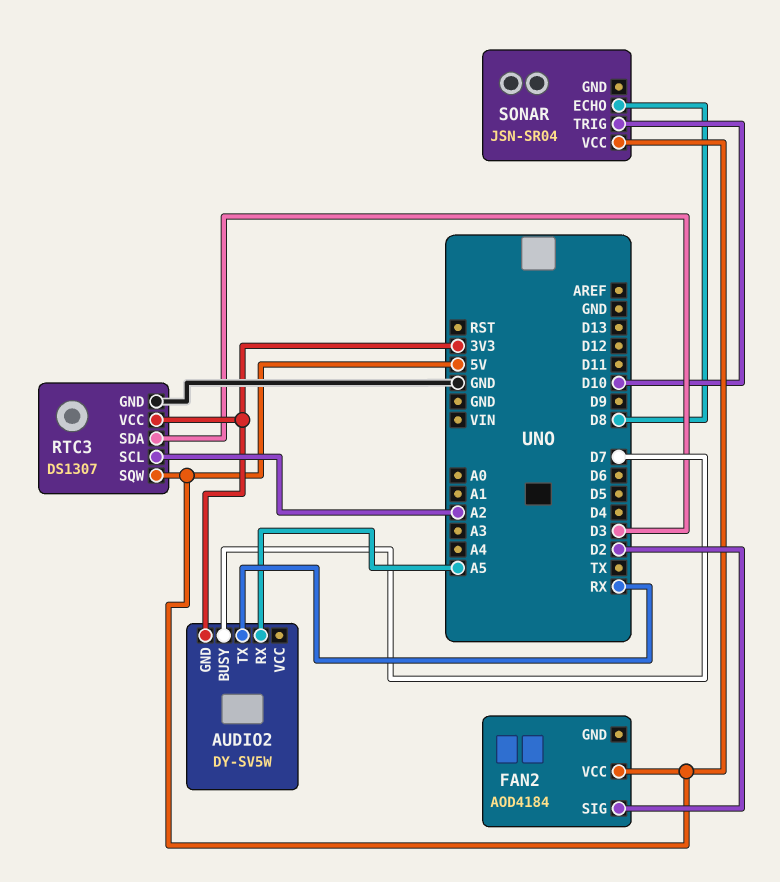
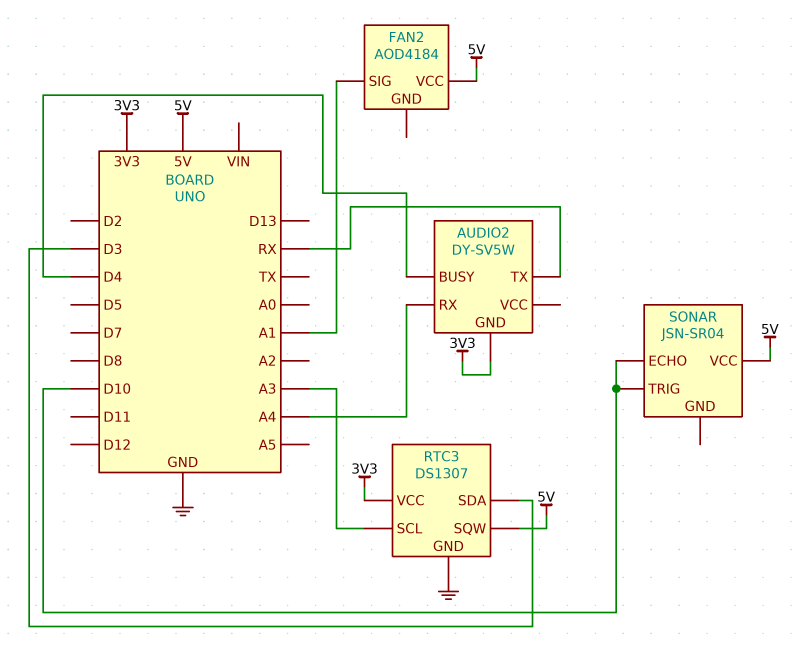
AUDIO2 pin BUSY: D7 -> D4
AUDIO2 pin RX: A5 -> A4
FAN2 pin SIG: D2 -> A1
RTC3 pin SCL: A2 -> A3
SONAR pin ECHO: D8 -> D10

